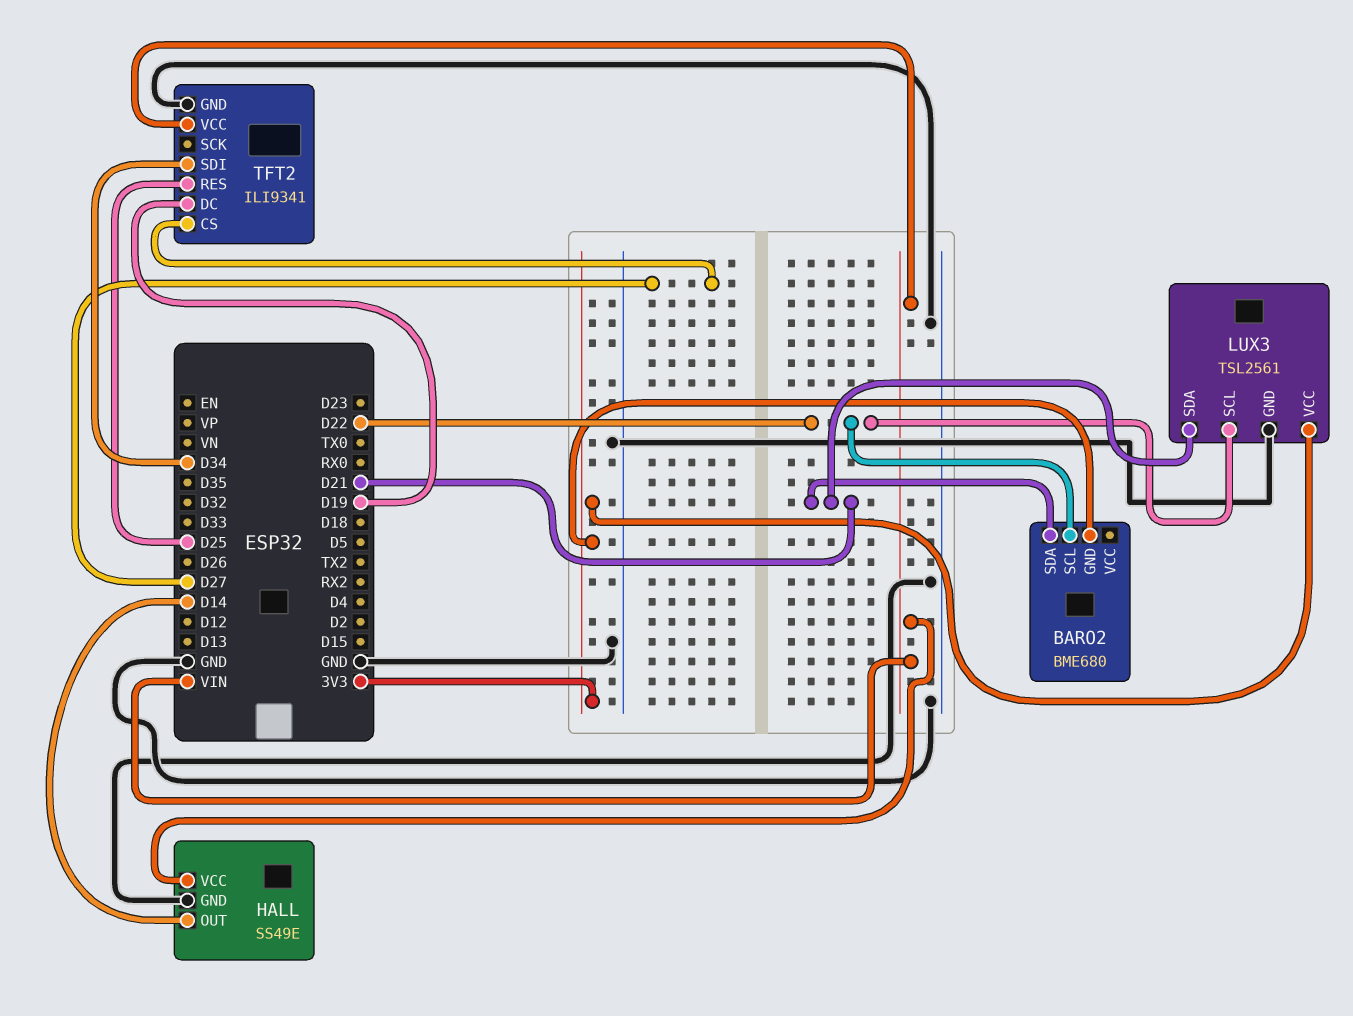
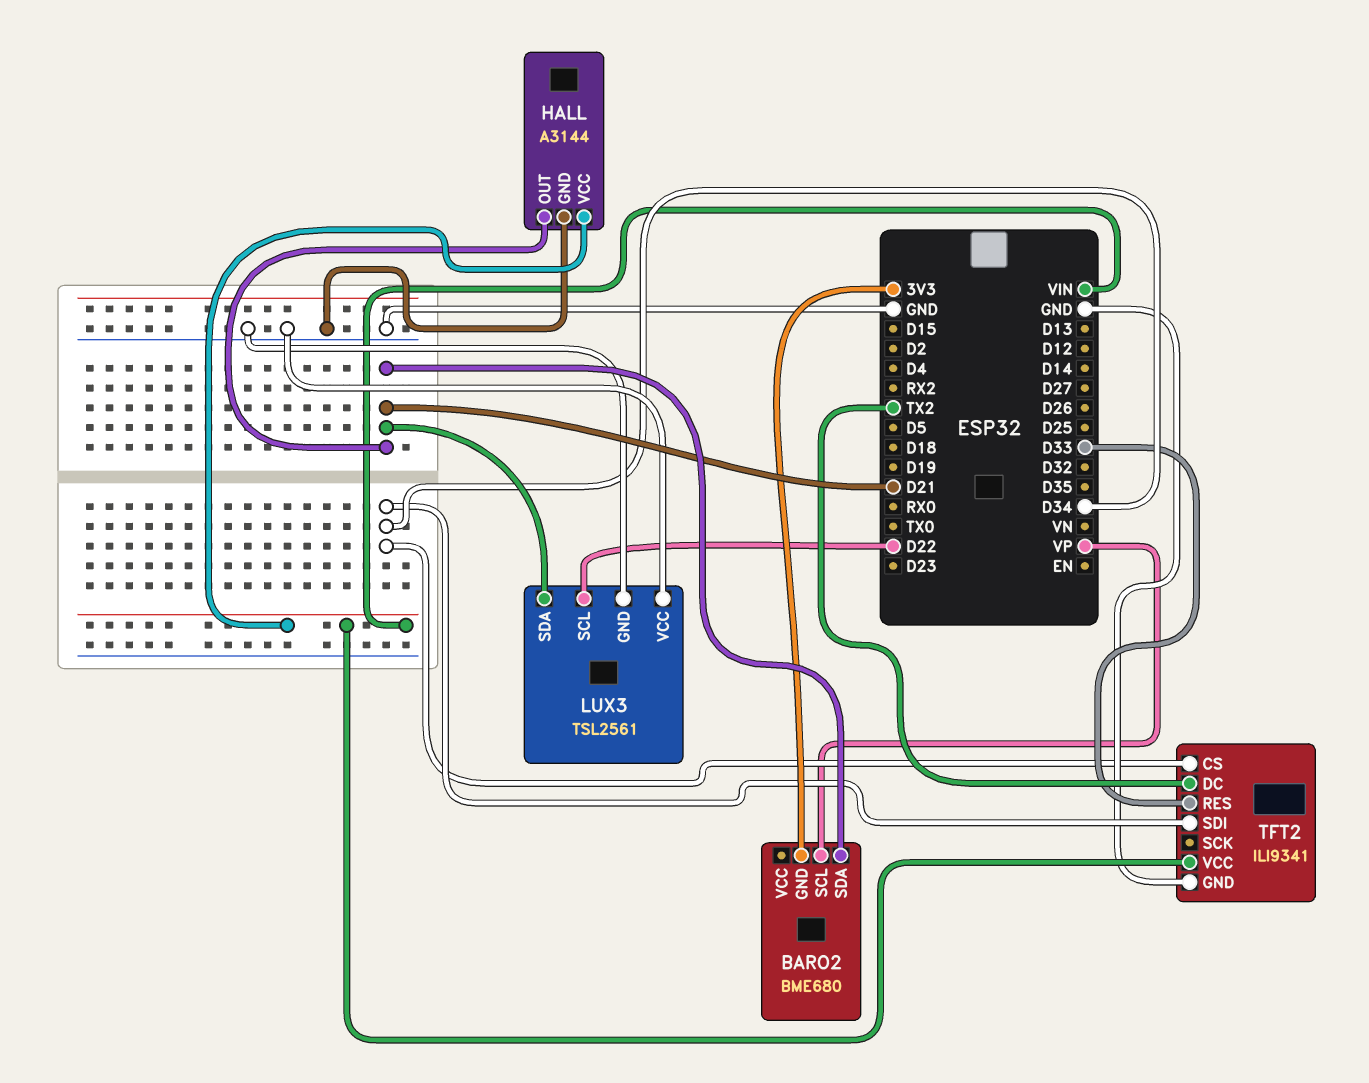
BARO2 pin SCL: D22 -> VP
HALL: SS49E -> A3144
HALL pin OUT: D14 -> D21
LUX3 pin VCC: 3V3 -> GND
TFT2 pin CS: D27 -> D34
TFT2 pin DC: D19 -> TX2
TFT2 pin RES: D25 -> D33

